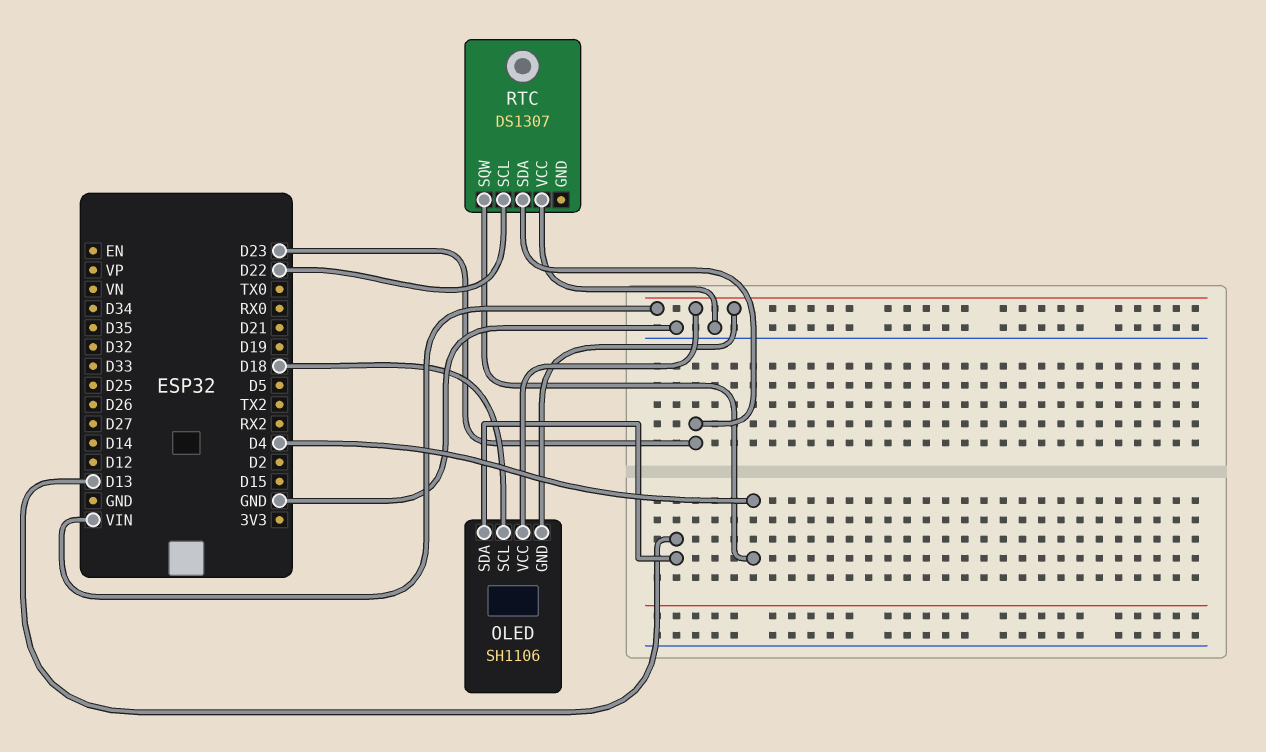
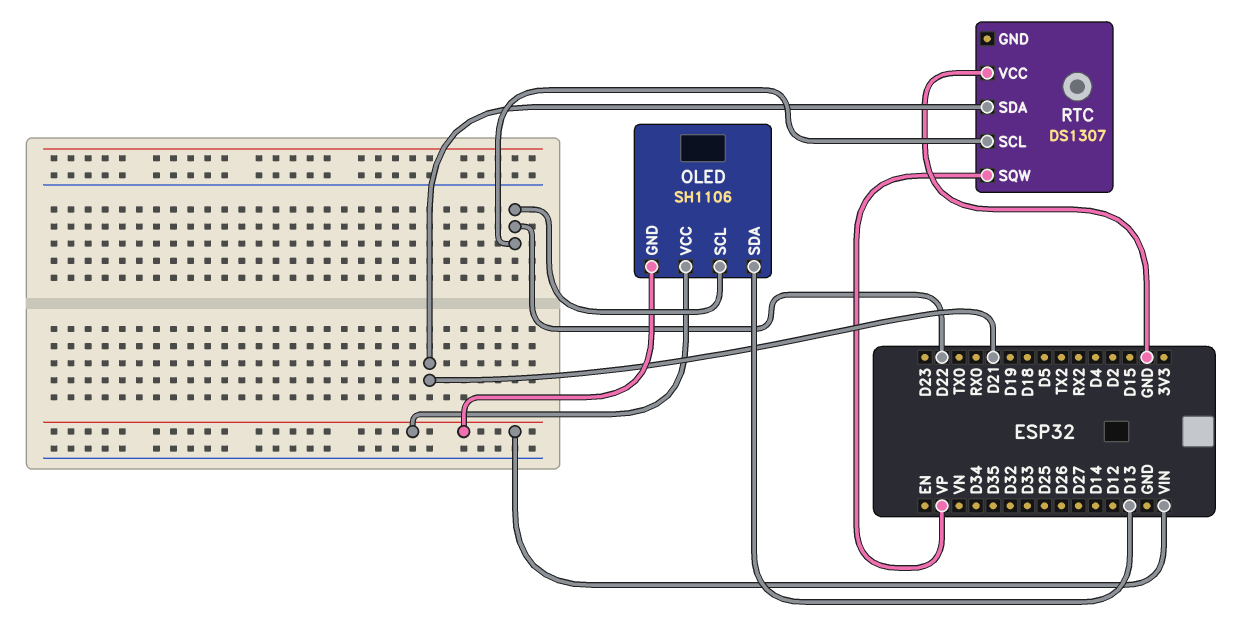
OLED pin SCL: D18 -> D22
RTC pin SDA: D23 -> D21
RTC pin SQW: D4 -> VP

